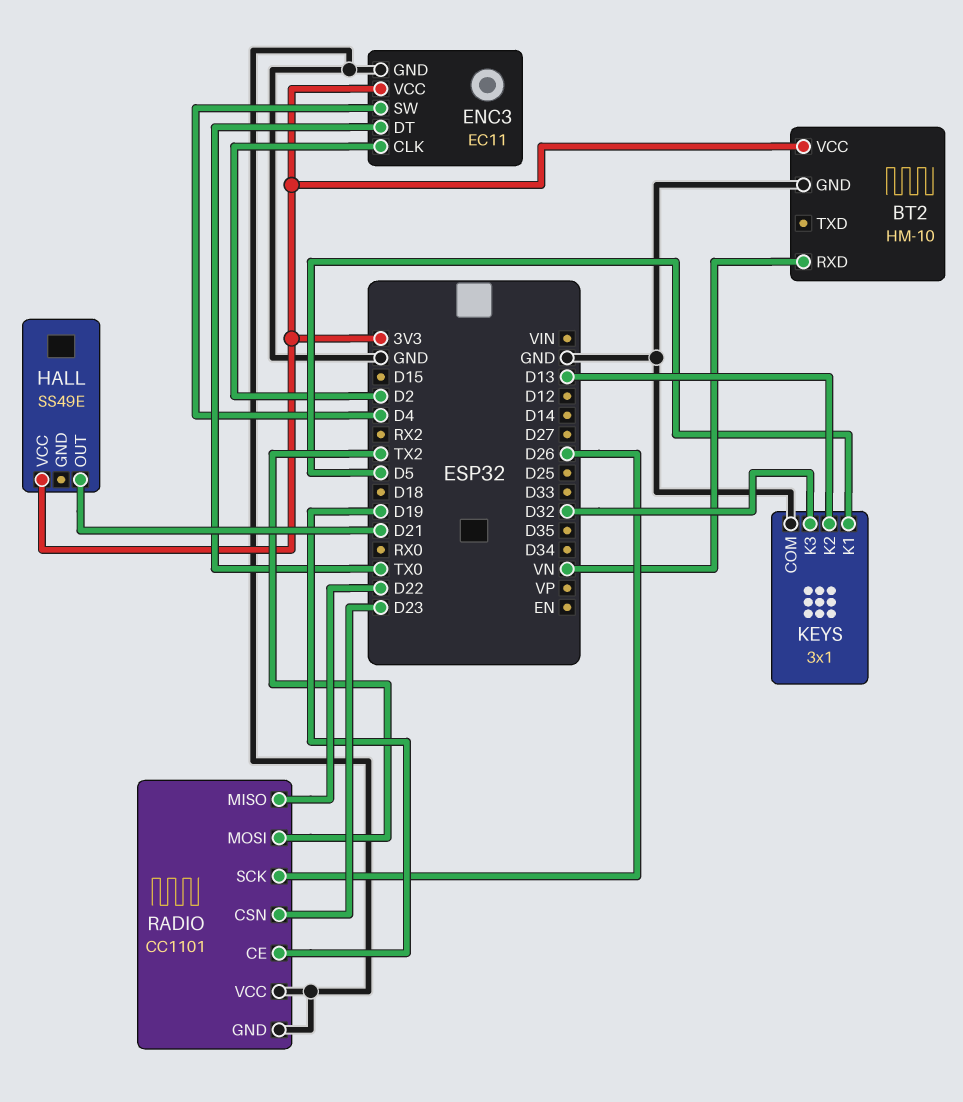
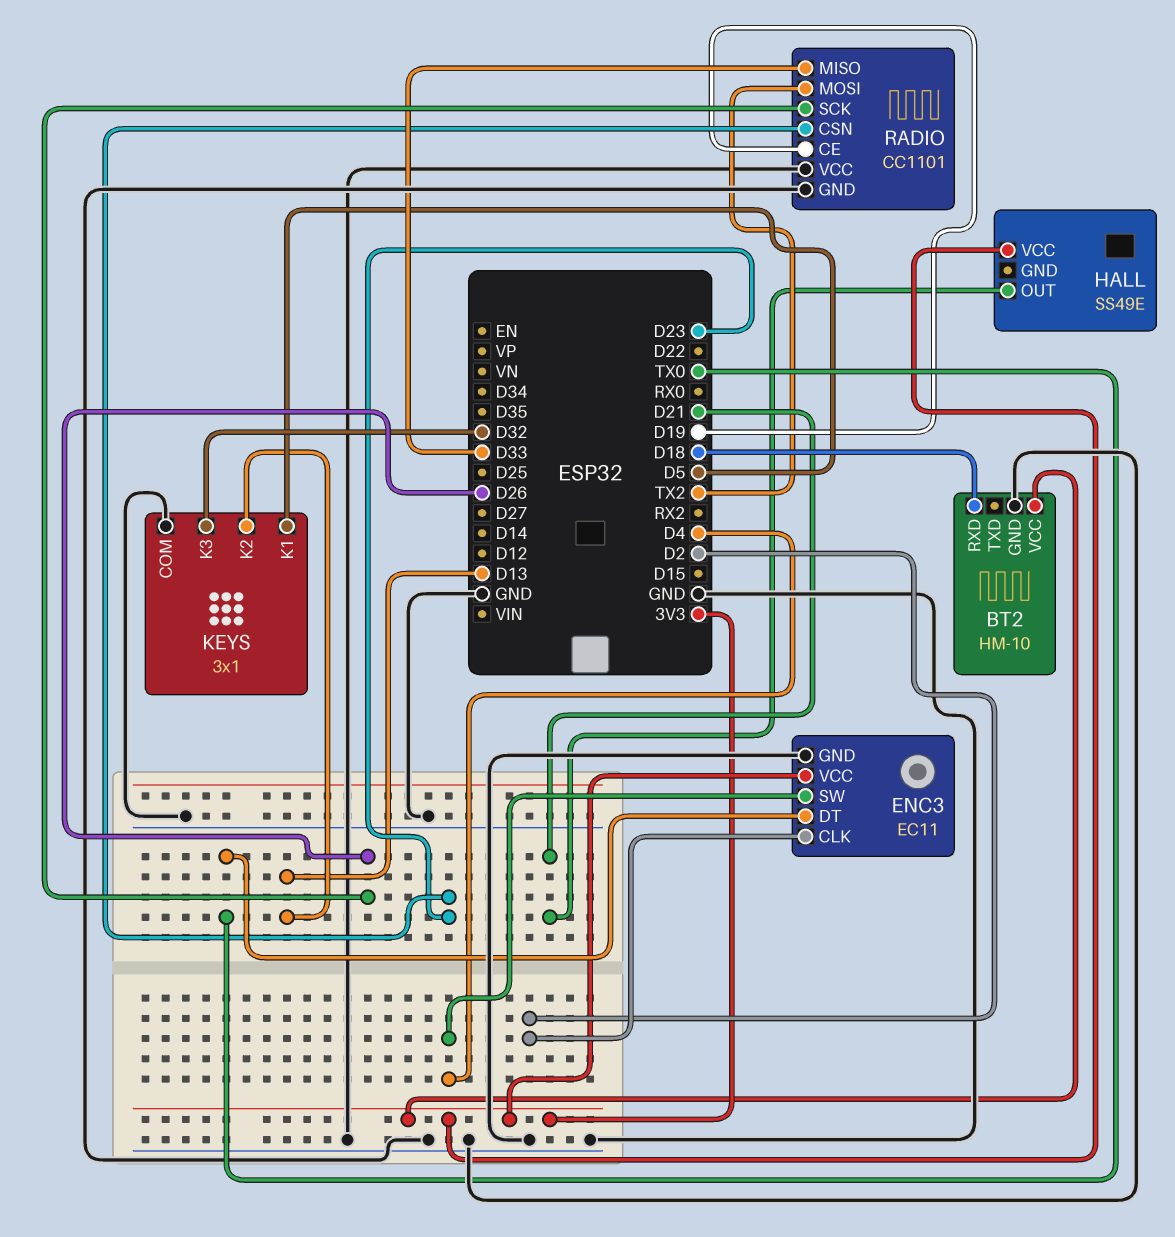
BT2 pin RXD: VN -> D18
RADIO pin MISO: D22 -> D33

